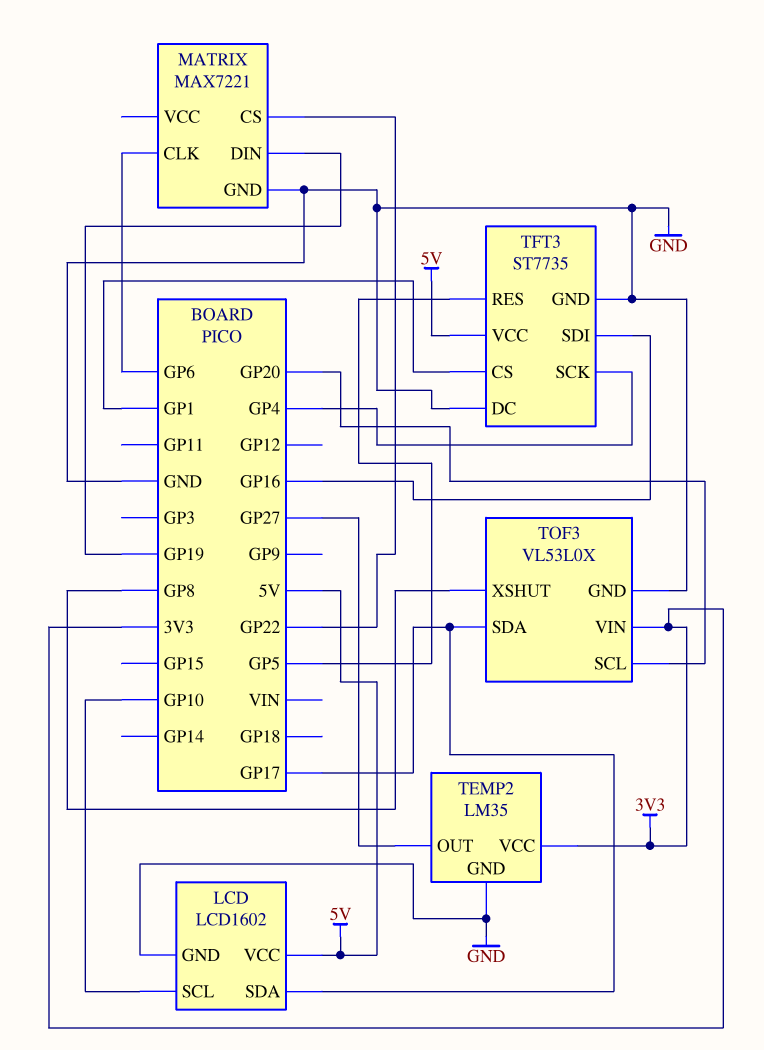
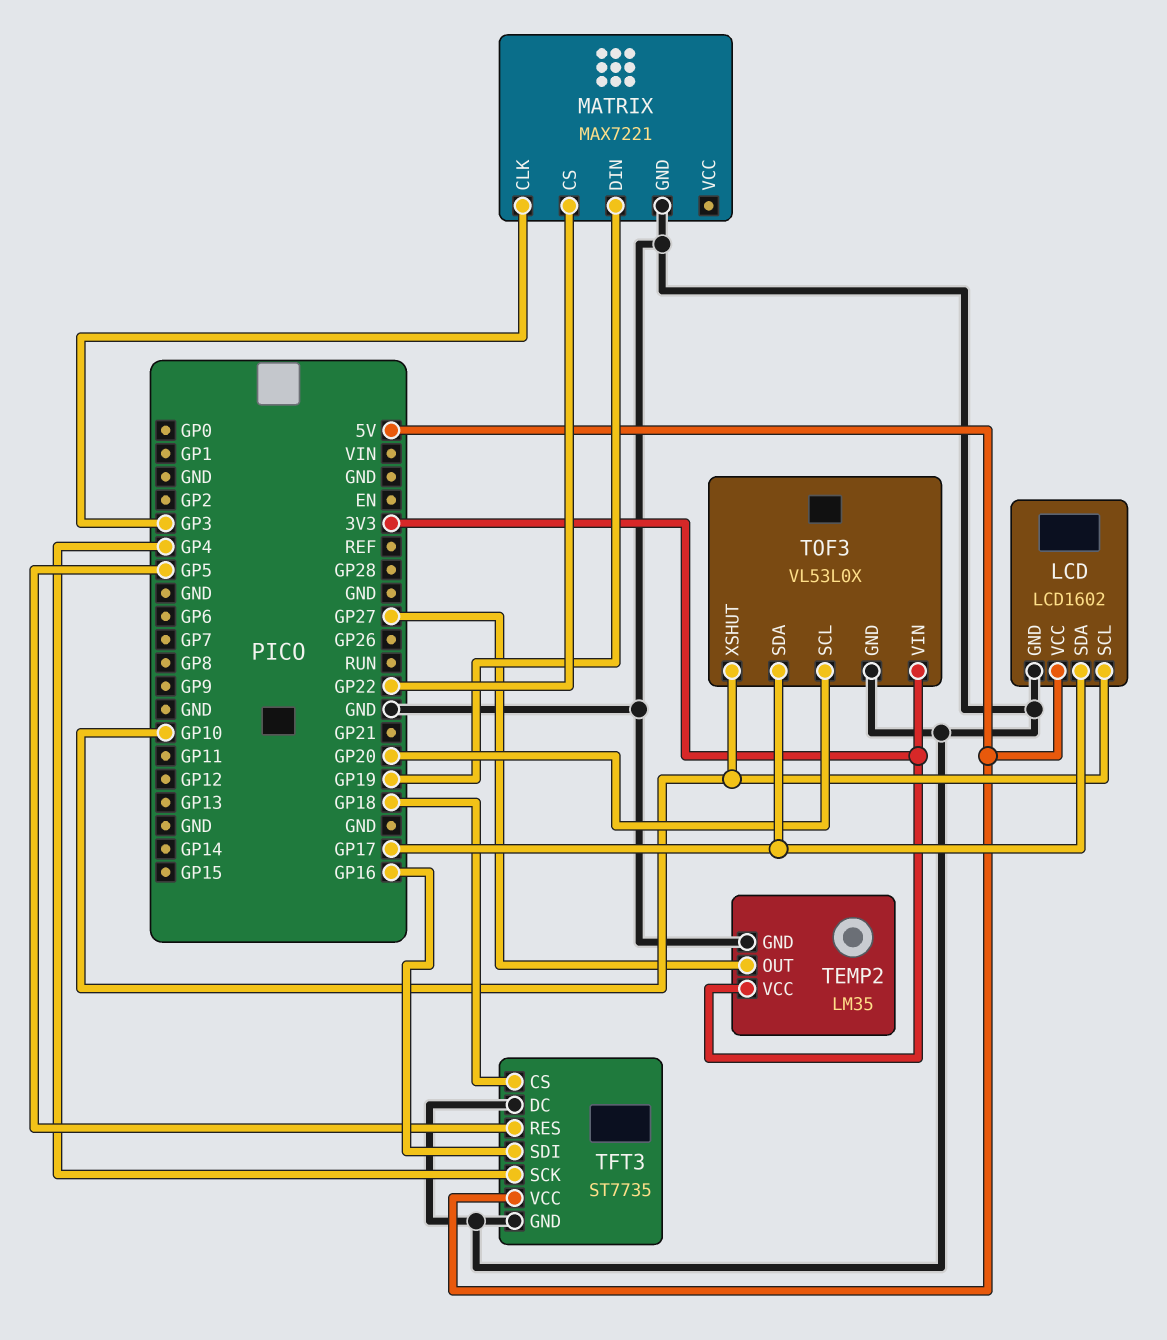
MATRIX pin CLK: GP6 -> GP3
TFT3 pin CS: GP1 -> GP18
TOF3 pin XSHUT: GP8 -> GP10

